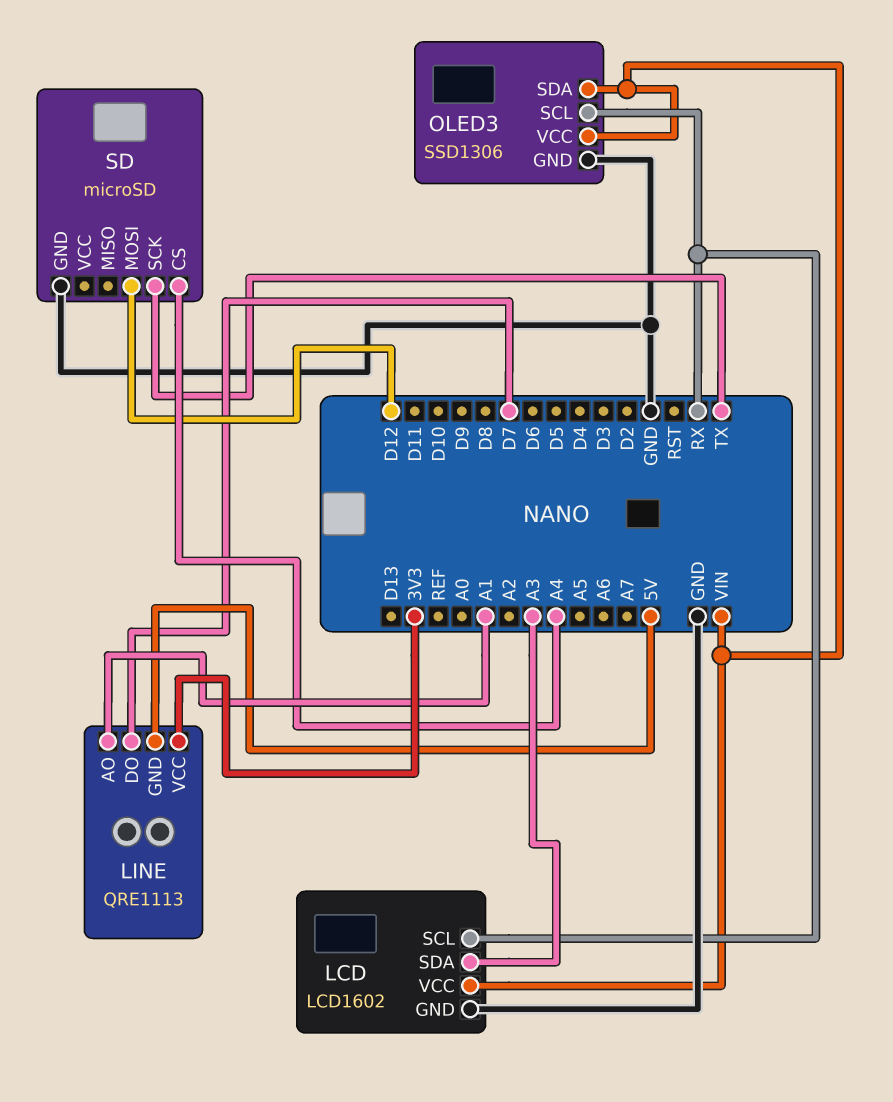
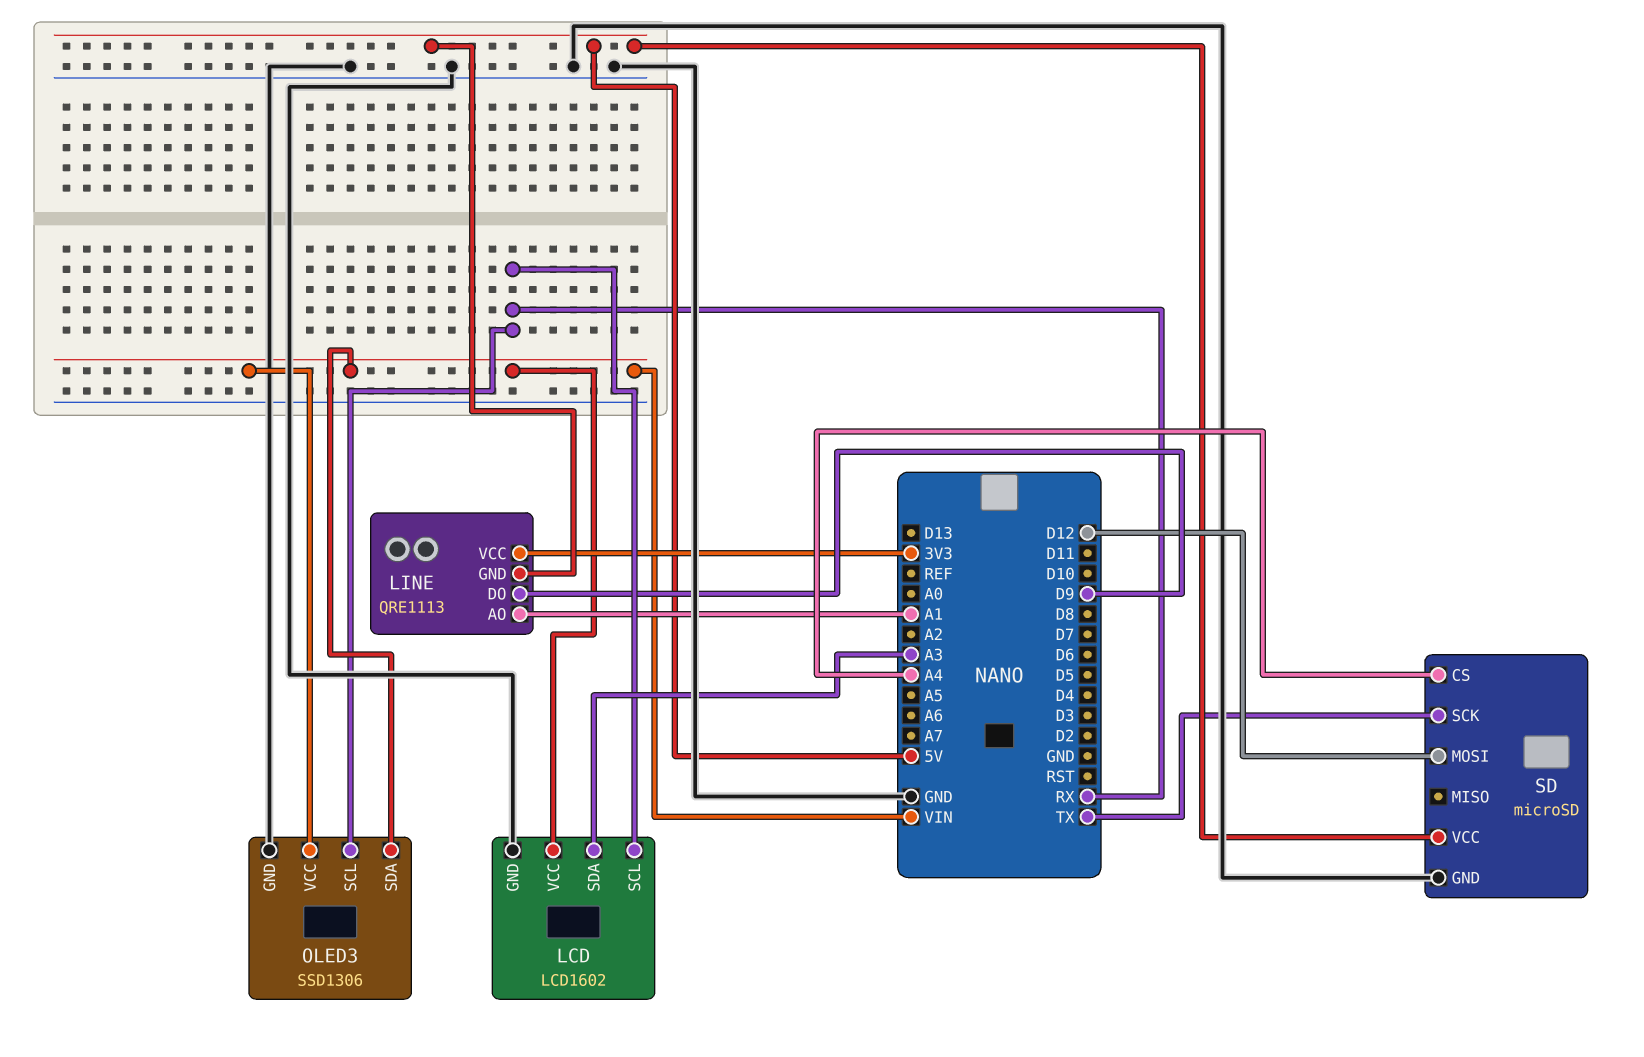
LINE pin DO: D7 -> D9
SD pin VCC: none -> 5V

